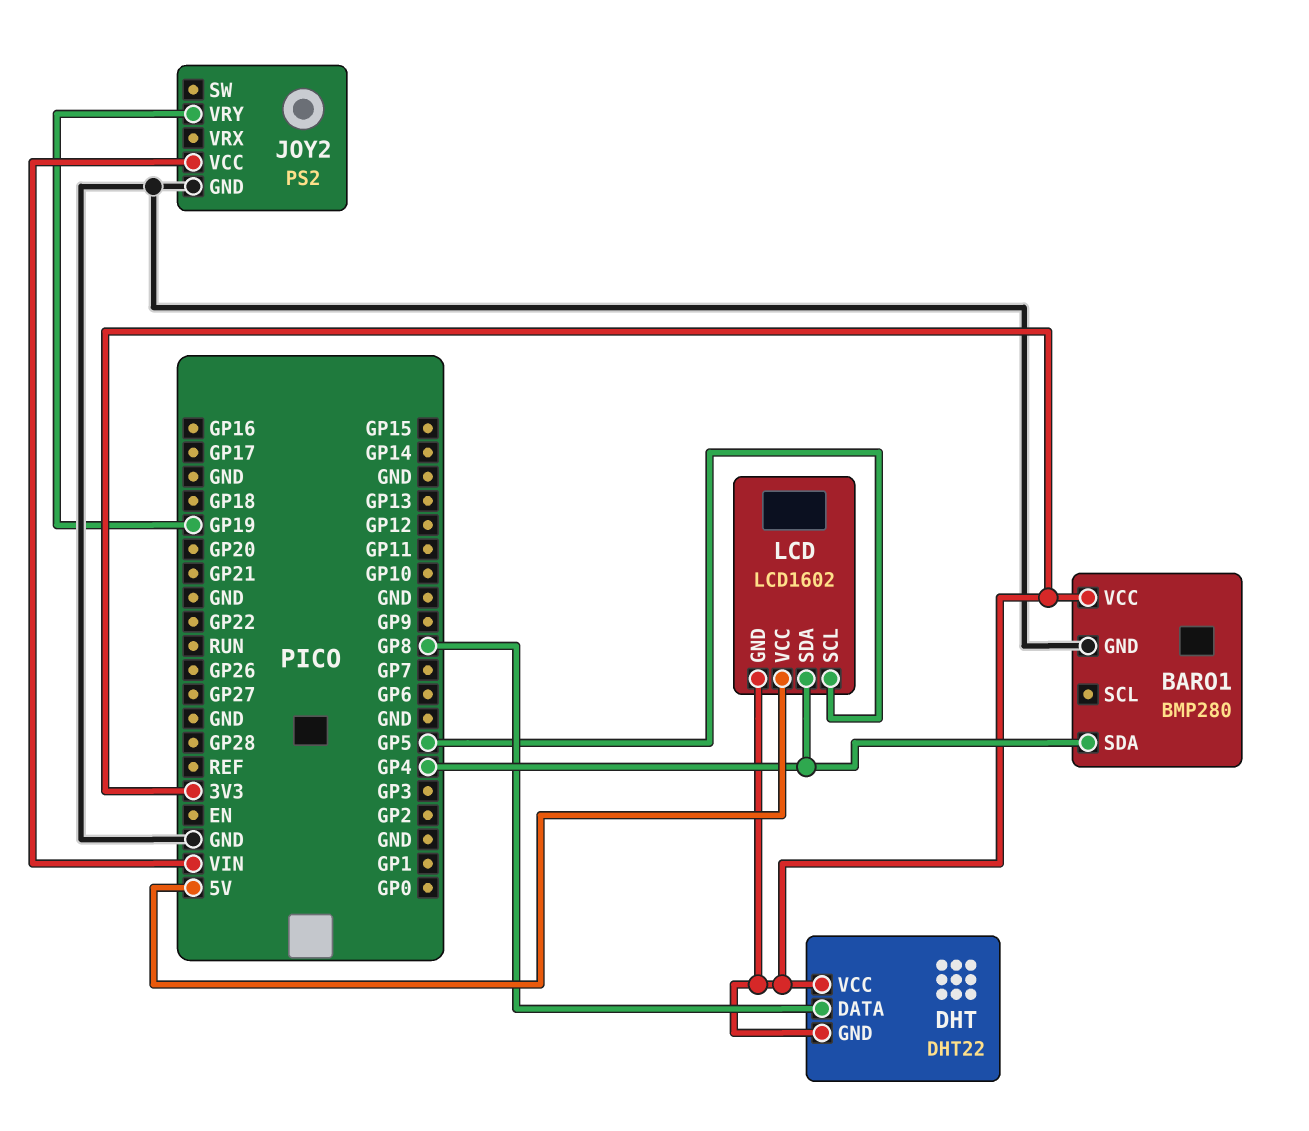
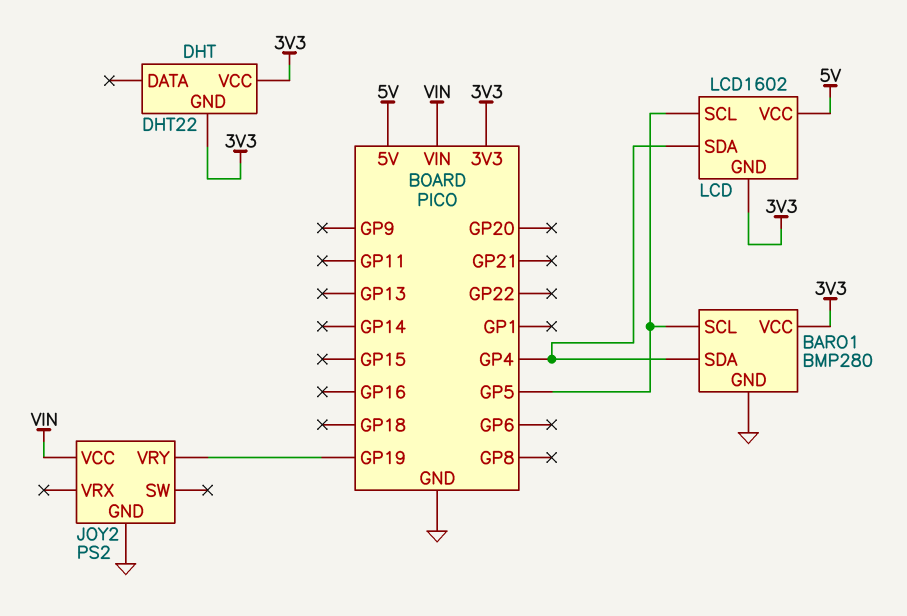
BARO1 pin SCL: none -> GP5
DHT pin DATA: GP8 -> none

